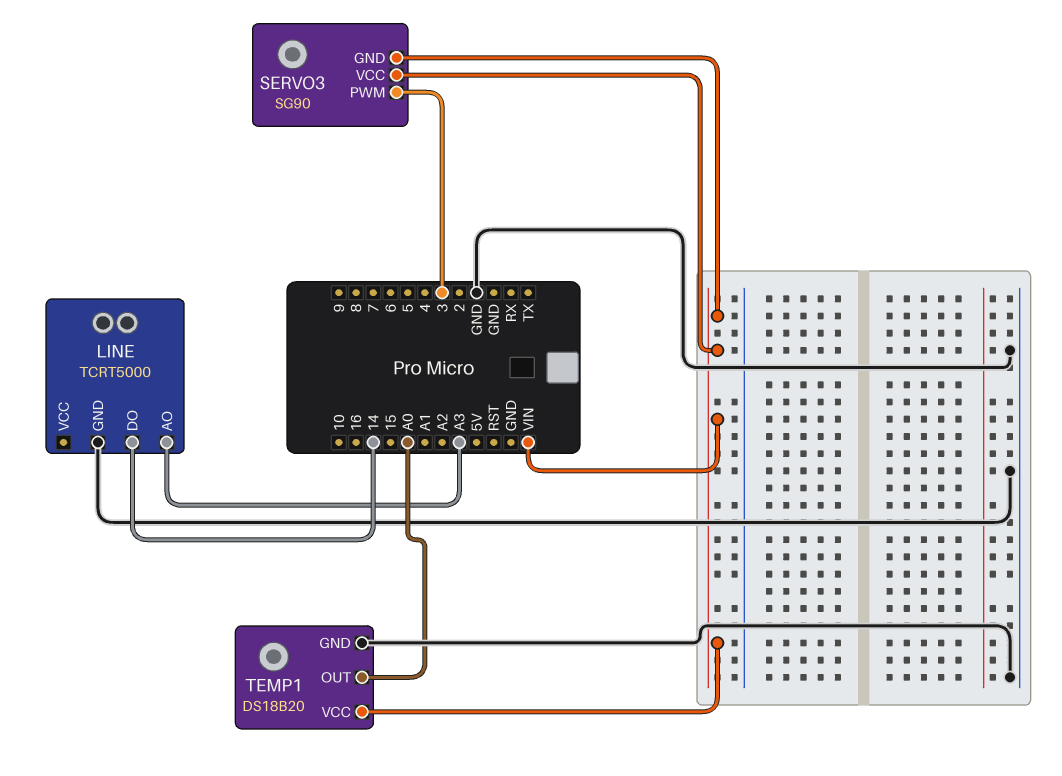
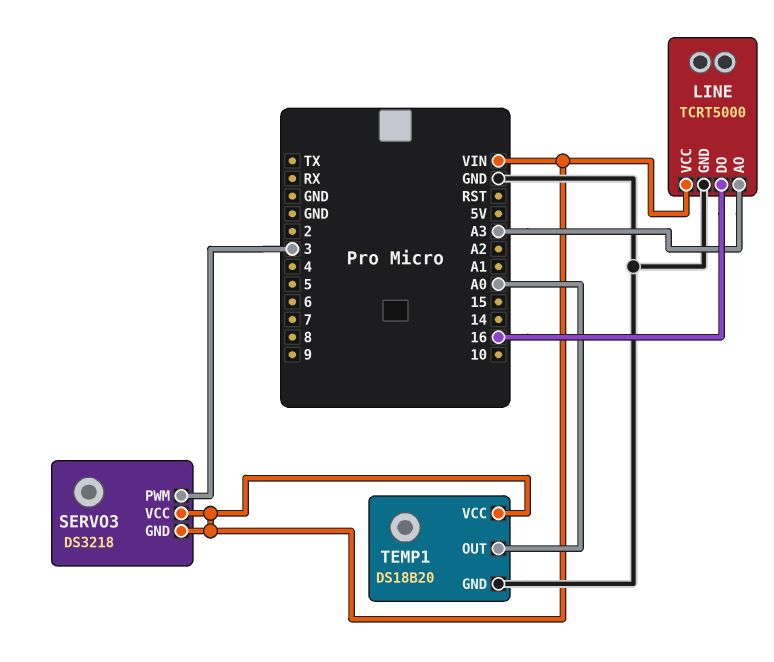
LINE pin DO: 14 -> 16
LINE pin VCC: none -> VIN
SERVO3: SG90 -> DS3218

